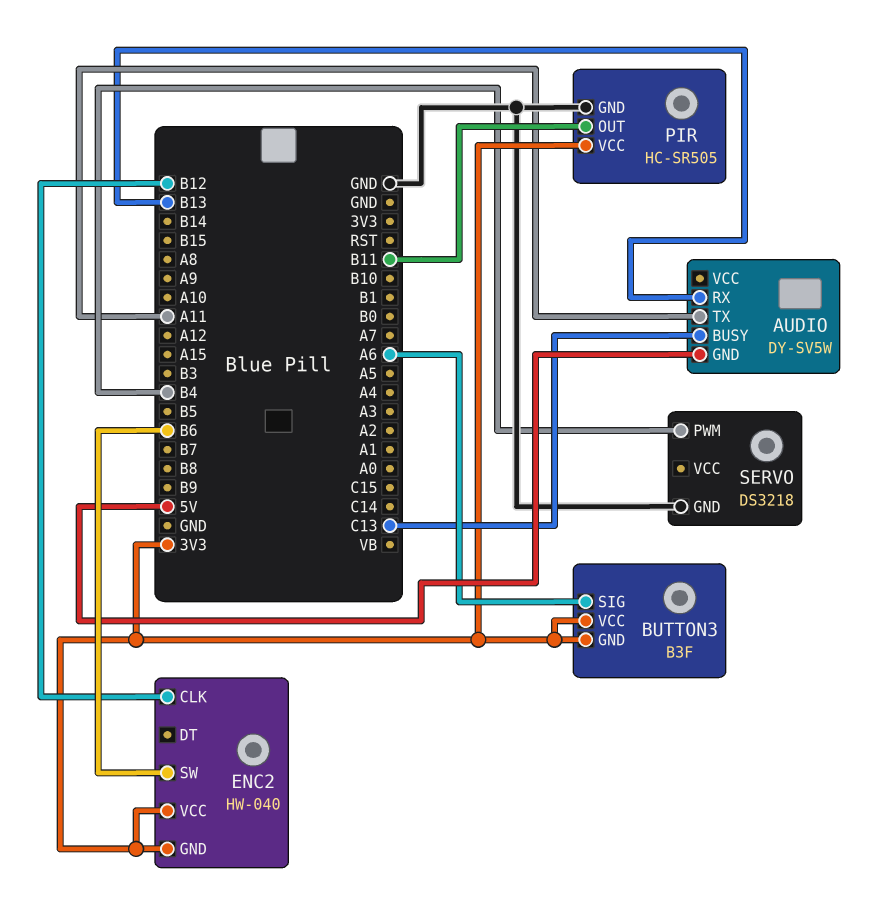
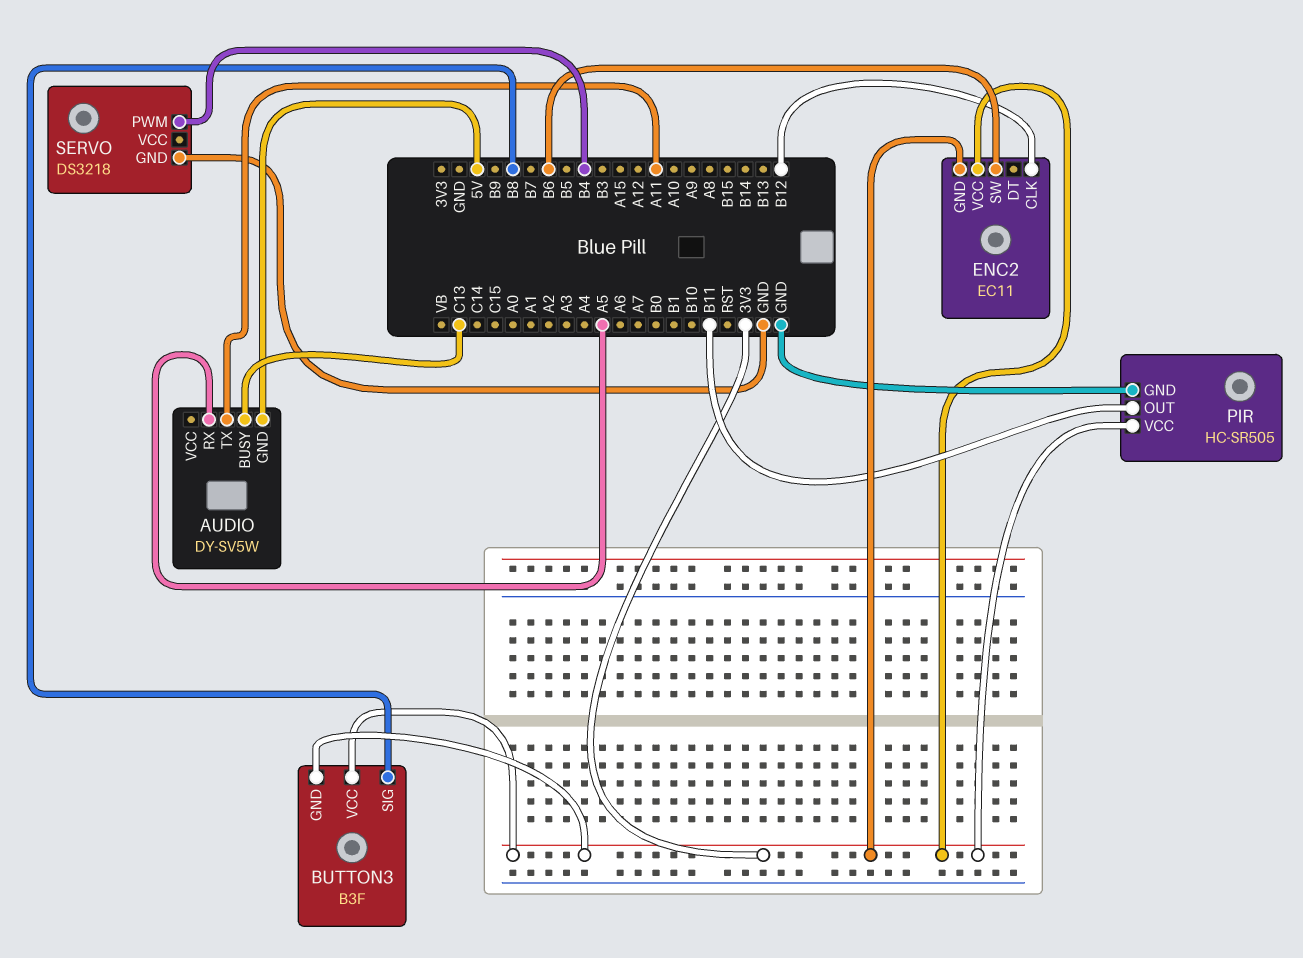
AUDIO pin RX: B13 -> A5
BUTTON3 pin SIG: A6 -> B8
ENC2: HW-040 -> EC11

